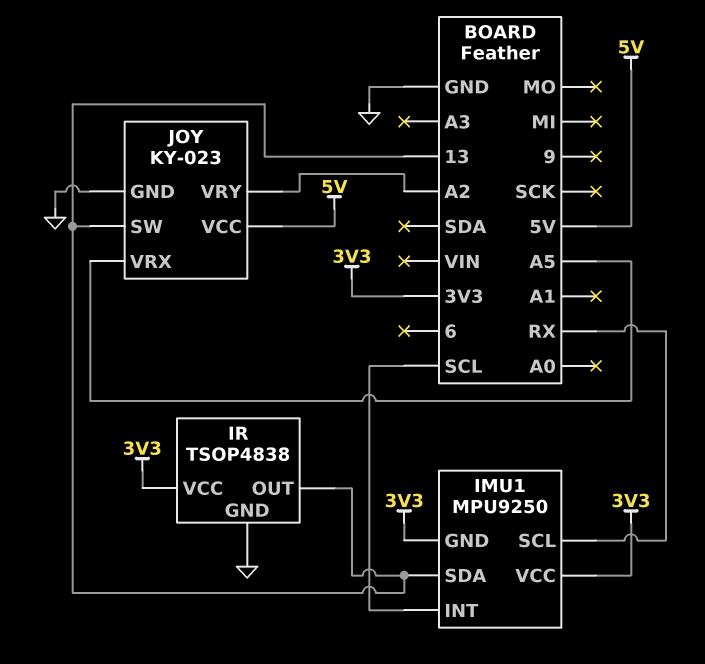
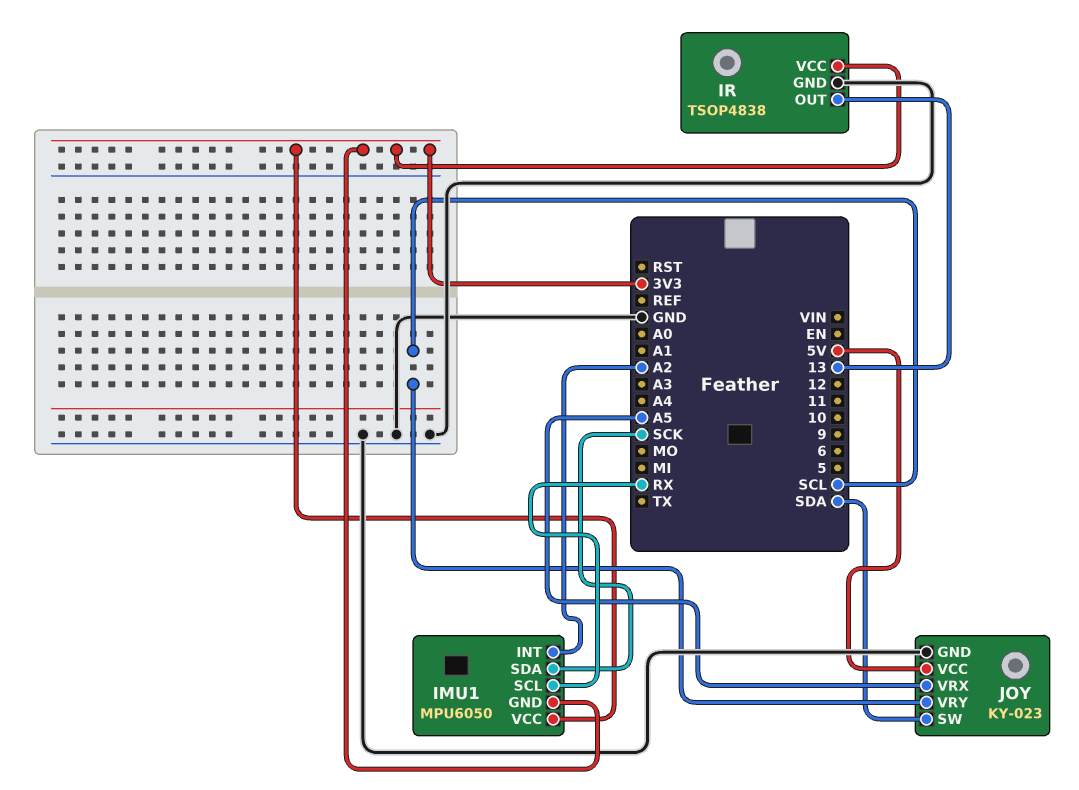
IMU1: MPU9250 -> MPU6050
IMU1 pin INT: SCL -> A2
IMU1 pin SDA: 13 -> SCK
JOY pin SW: 13 -> SDA
JOY pin VRY: A2 -> SCL

